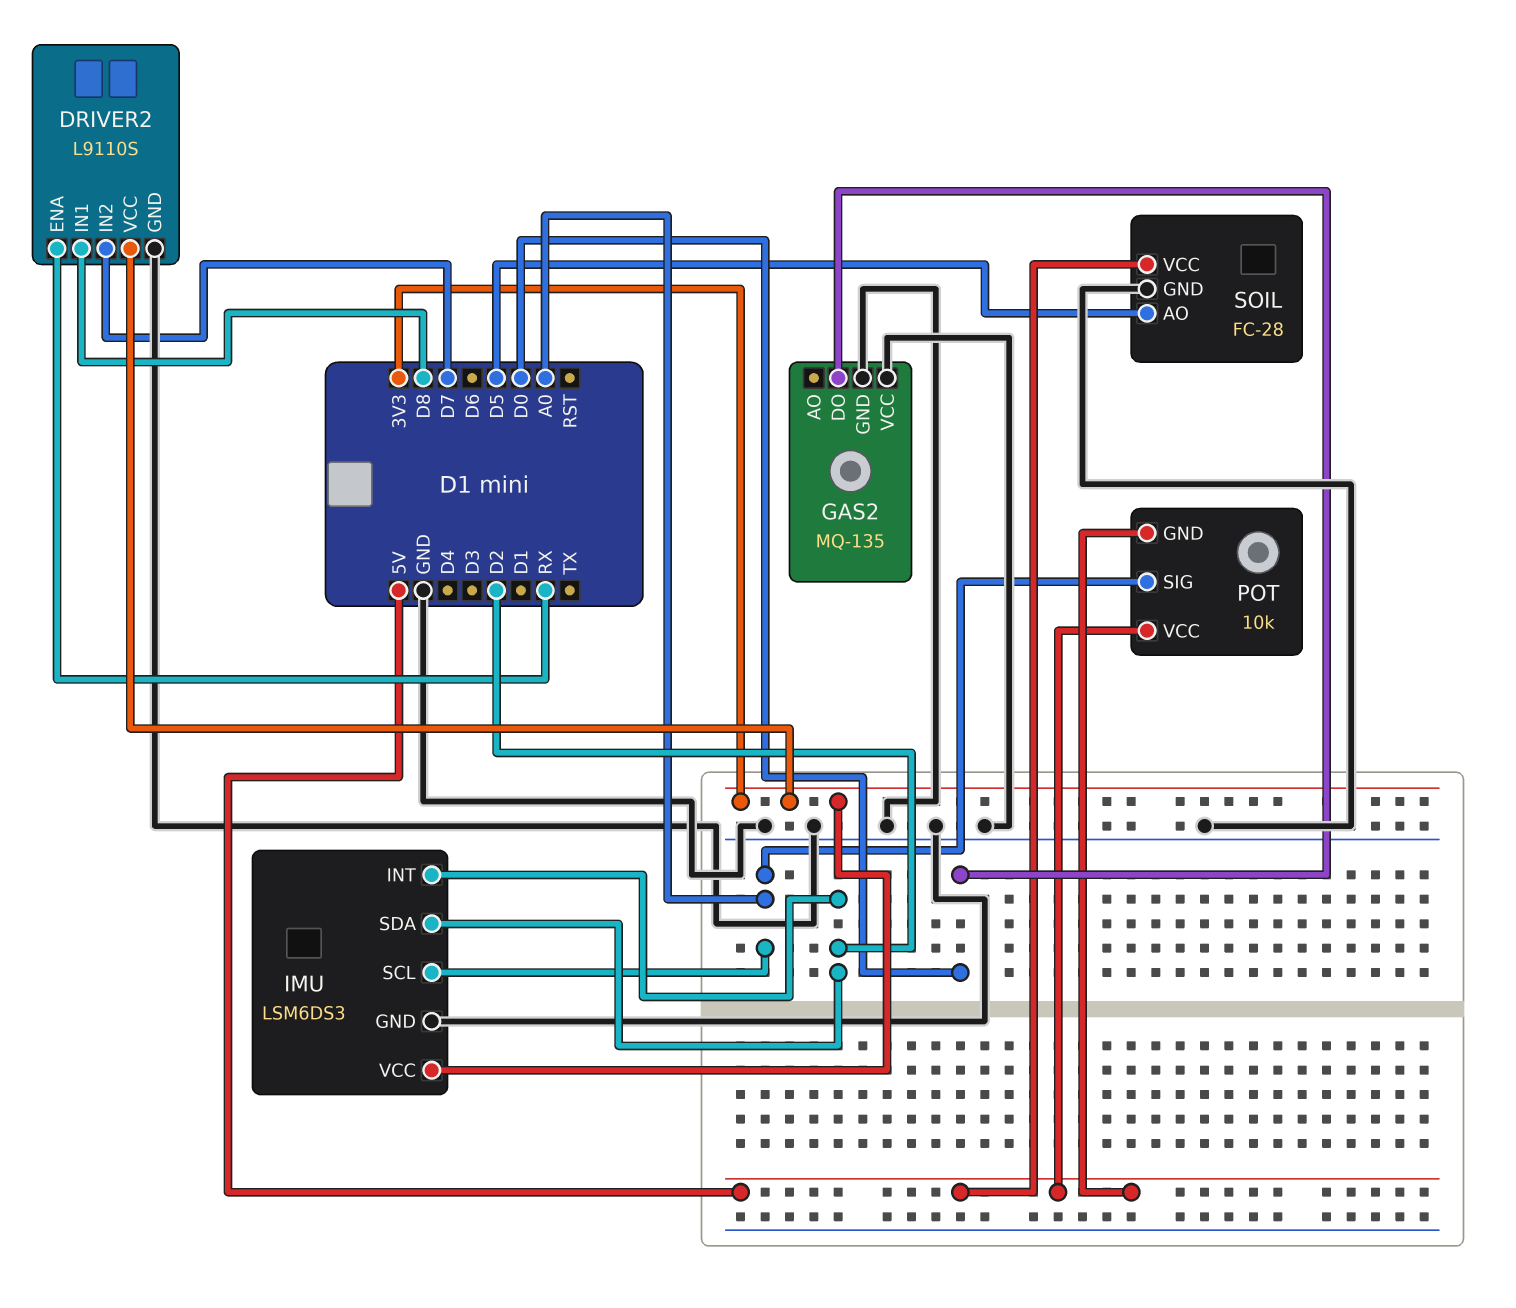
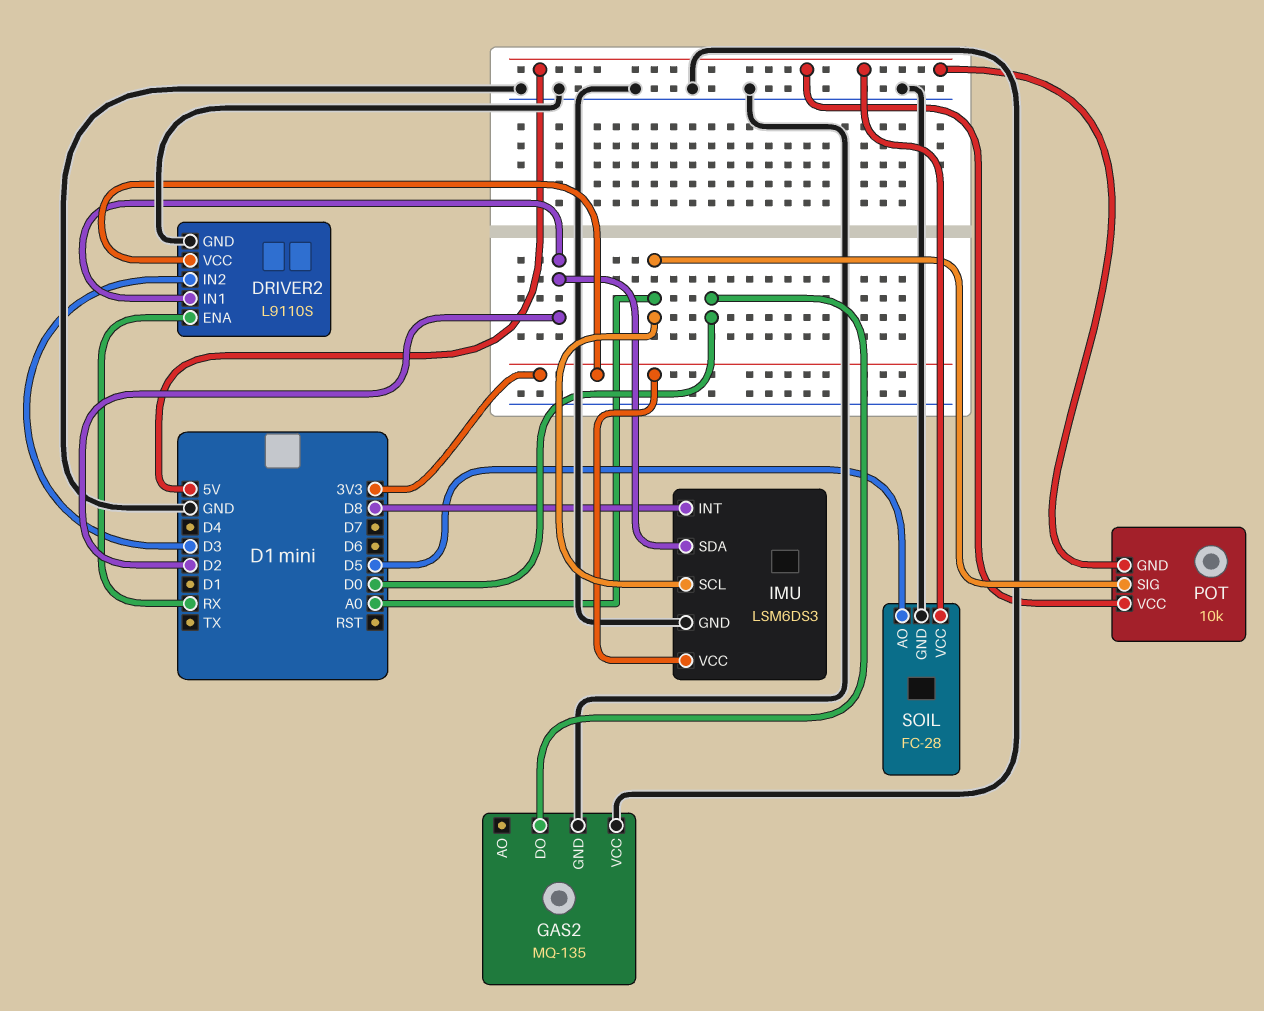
DRIVER2 pin IN1: D8 -> D2
DRIVER2 pin IN2: D7 -> D3
IMU pin INT: D2 -> D8

